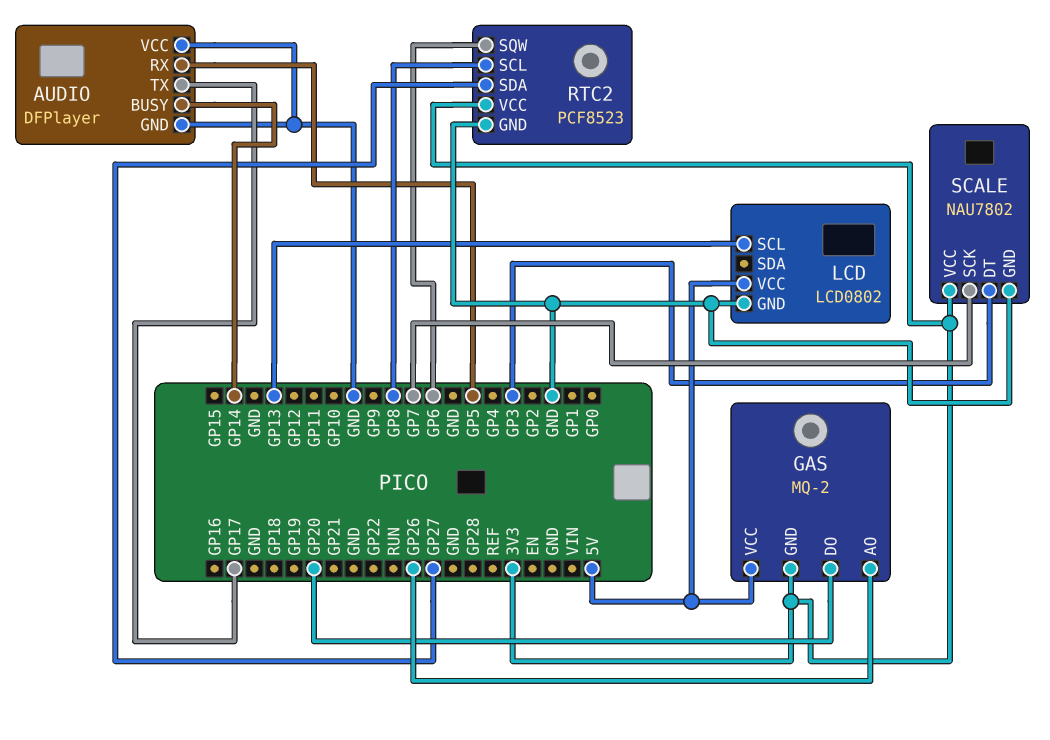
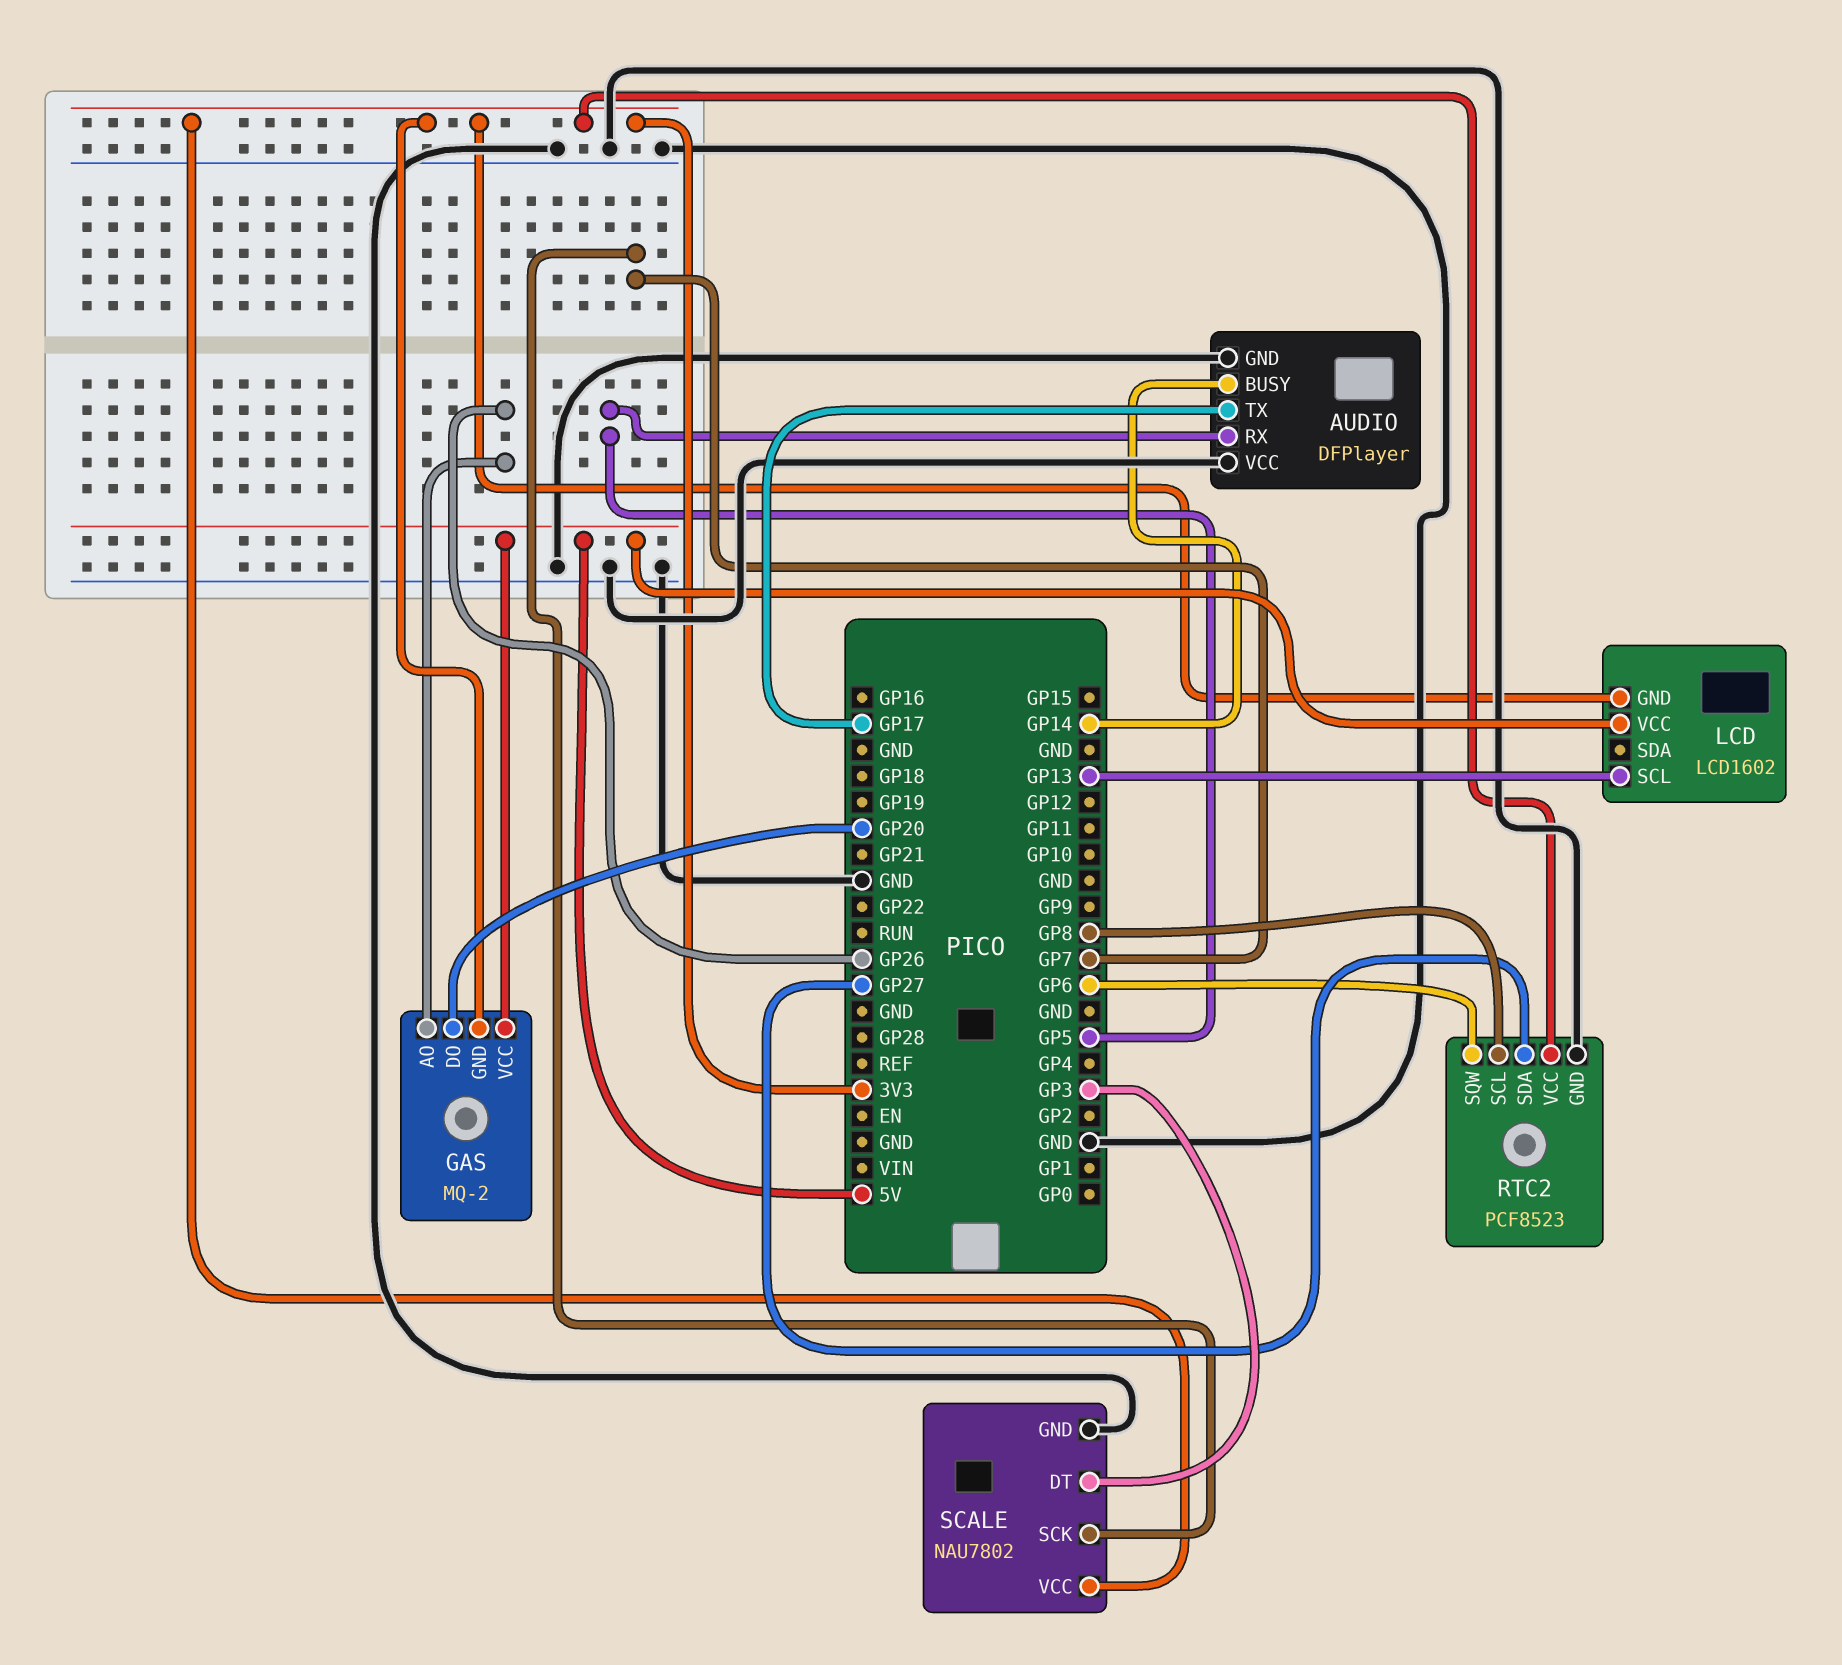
LCD: LCD0802 -> LCD1602
LCD pin GND: GND -> 3V3

